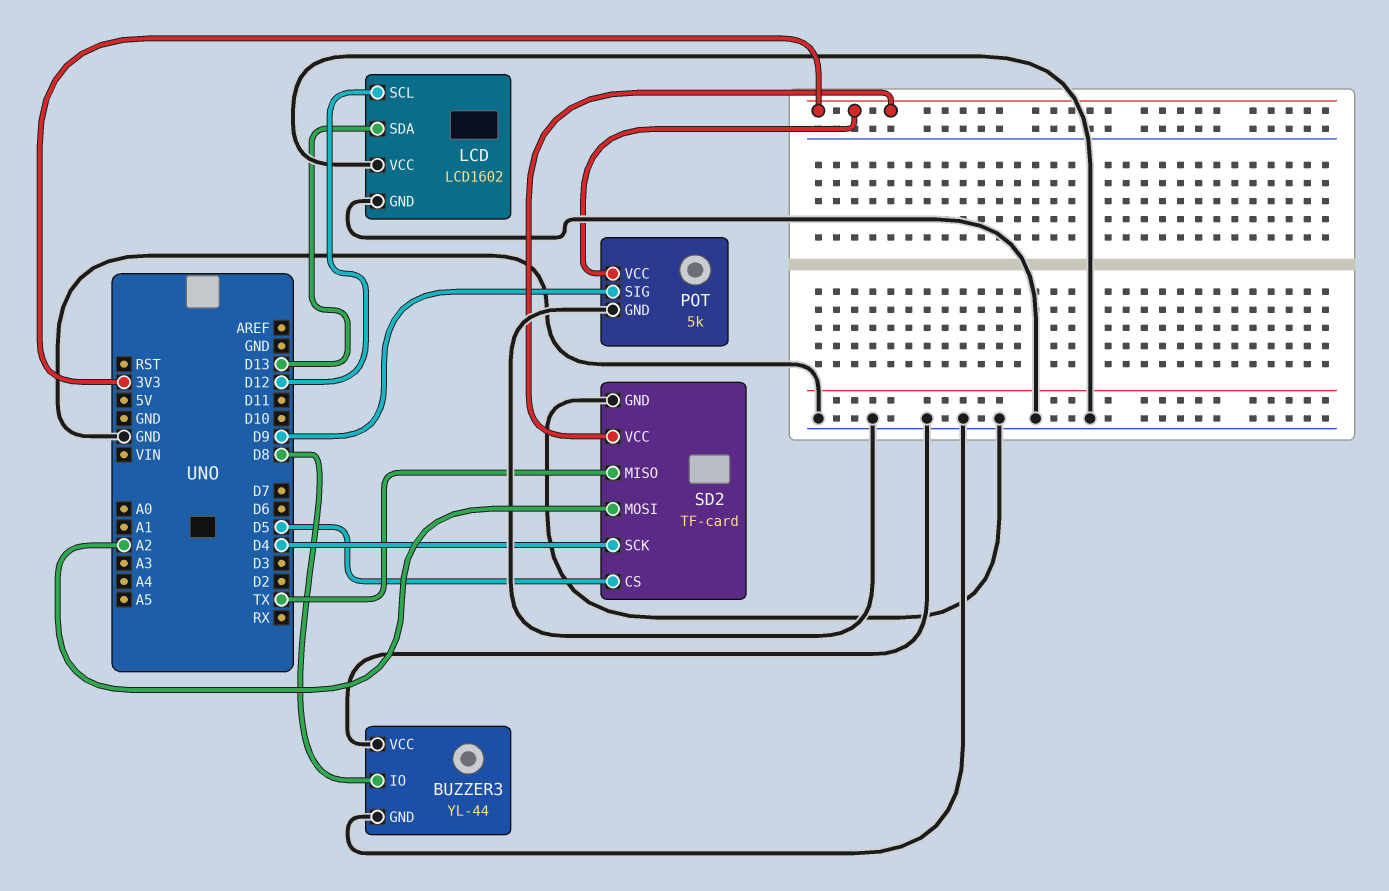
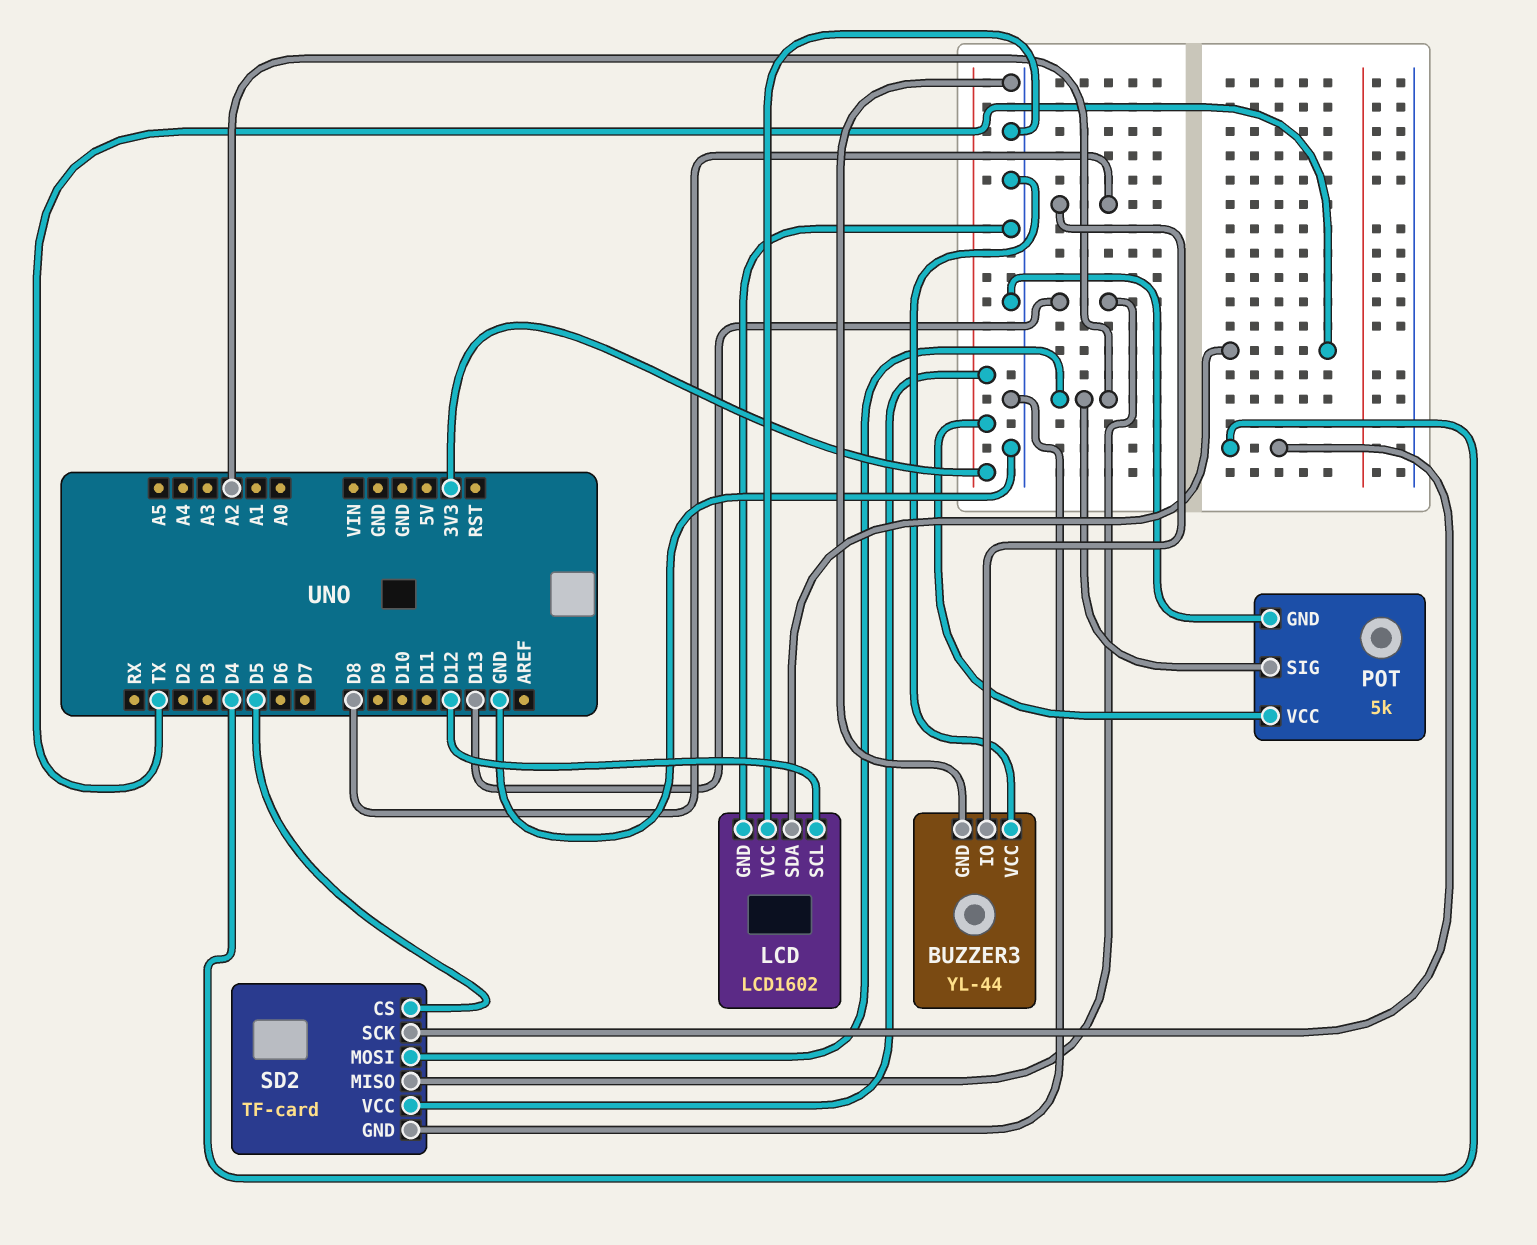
LCD pin SDA: D13 -> TX
POT pin SIG: D9 -> A2
SD2 pin MISO: TX -> D13

